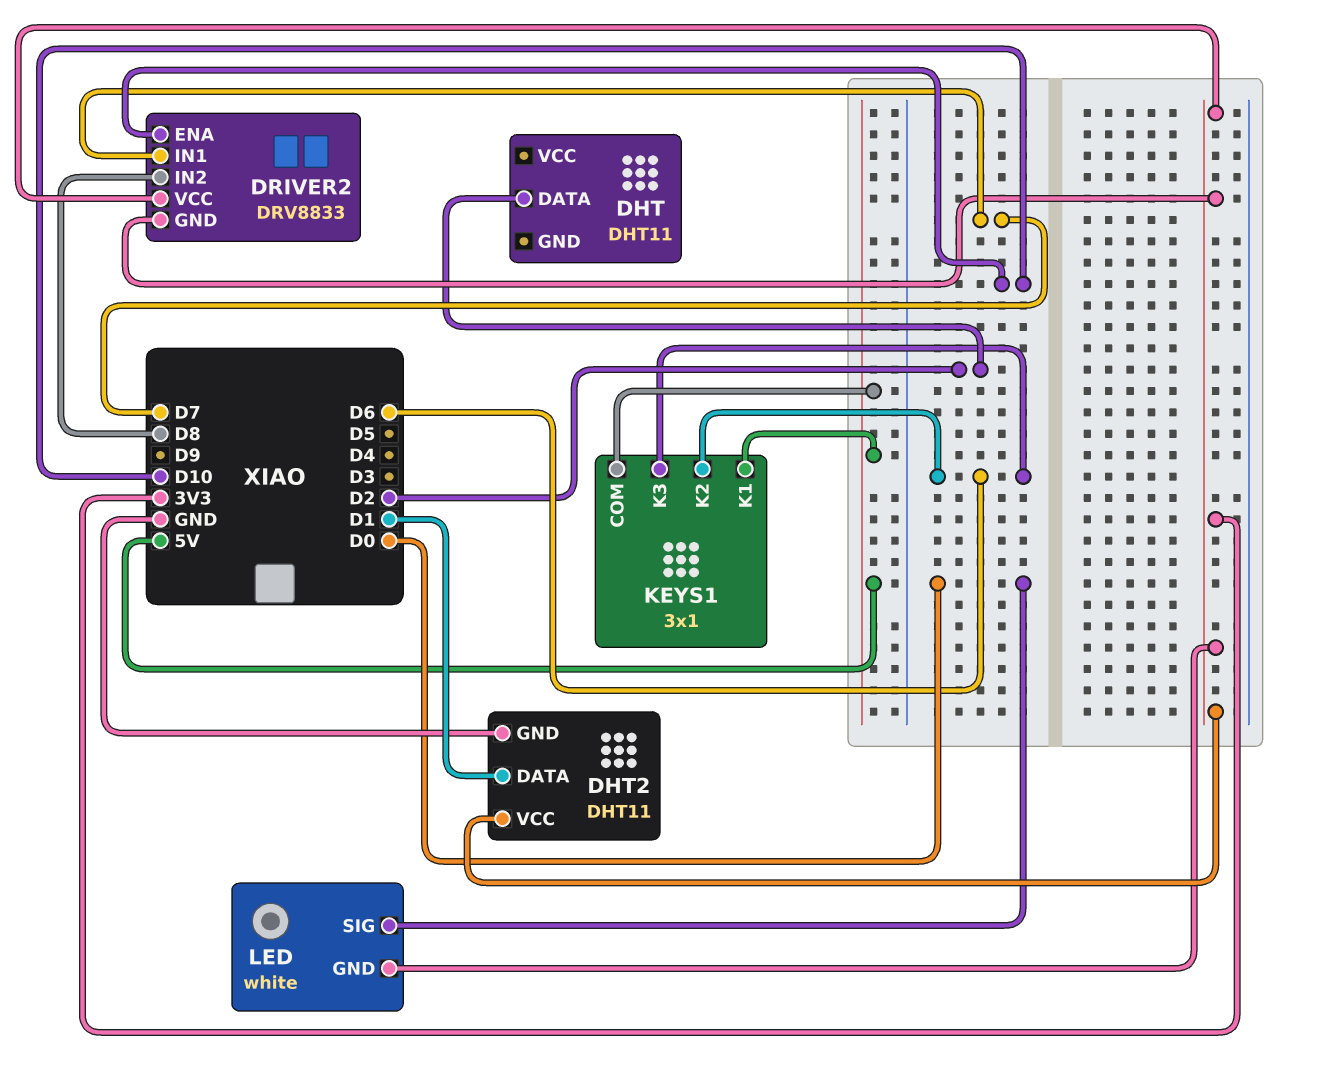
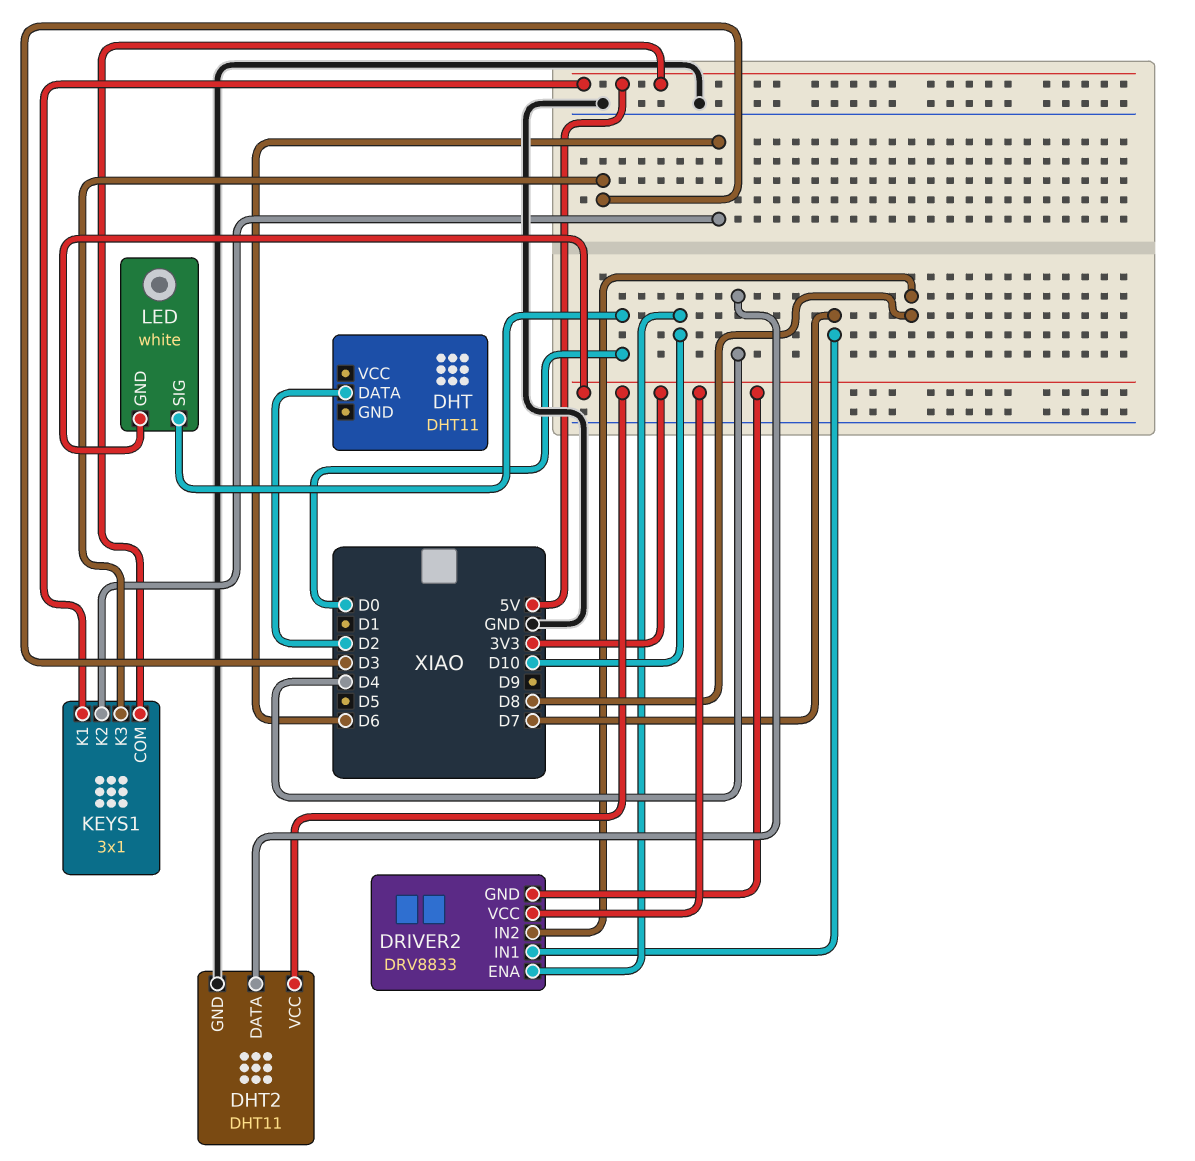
DHT2 pin DATA: D1 -> D4
KEYS1 pin K3: D6 -> D3

